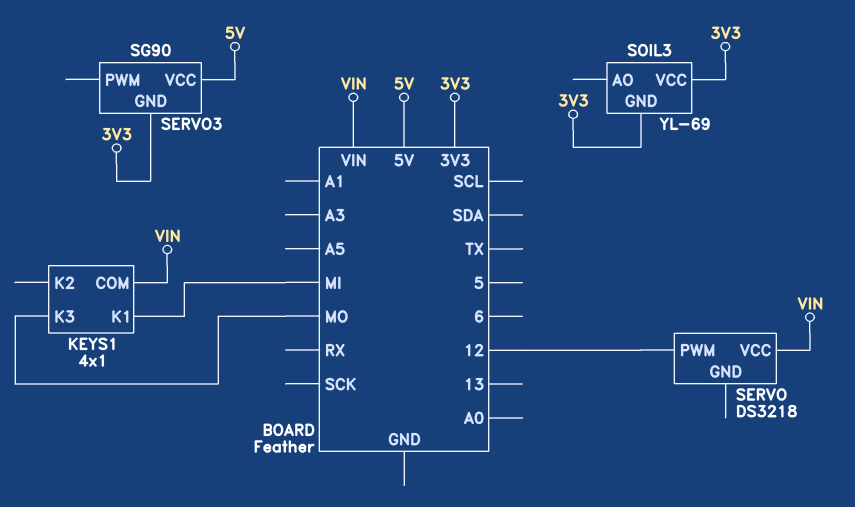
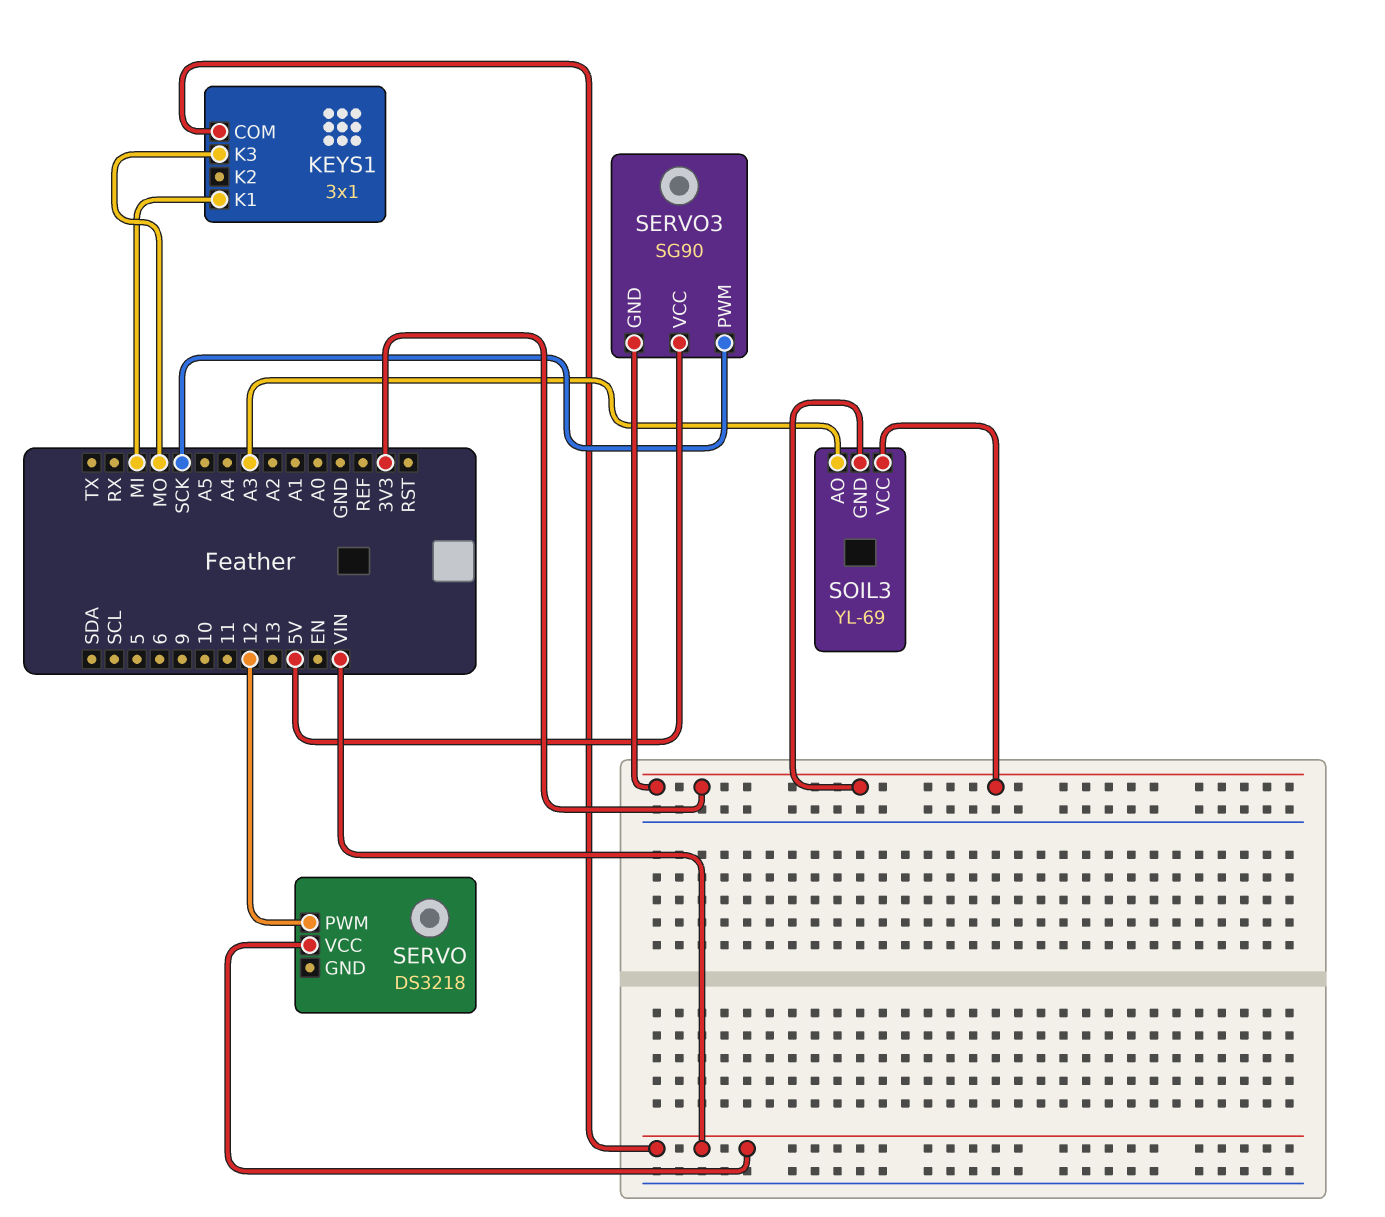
KEYS1: 4x1 -> 3x1
SERVO3 pin PWM: none -> SCK
SOIL3 pin AO: none -> A3

